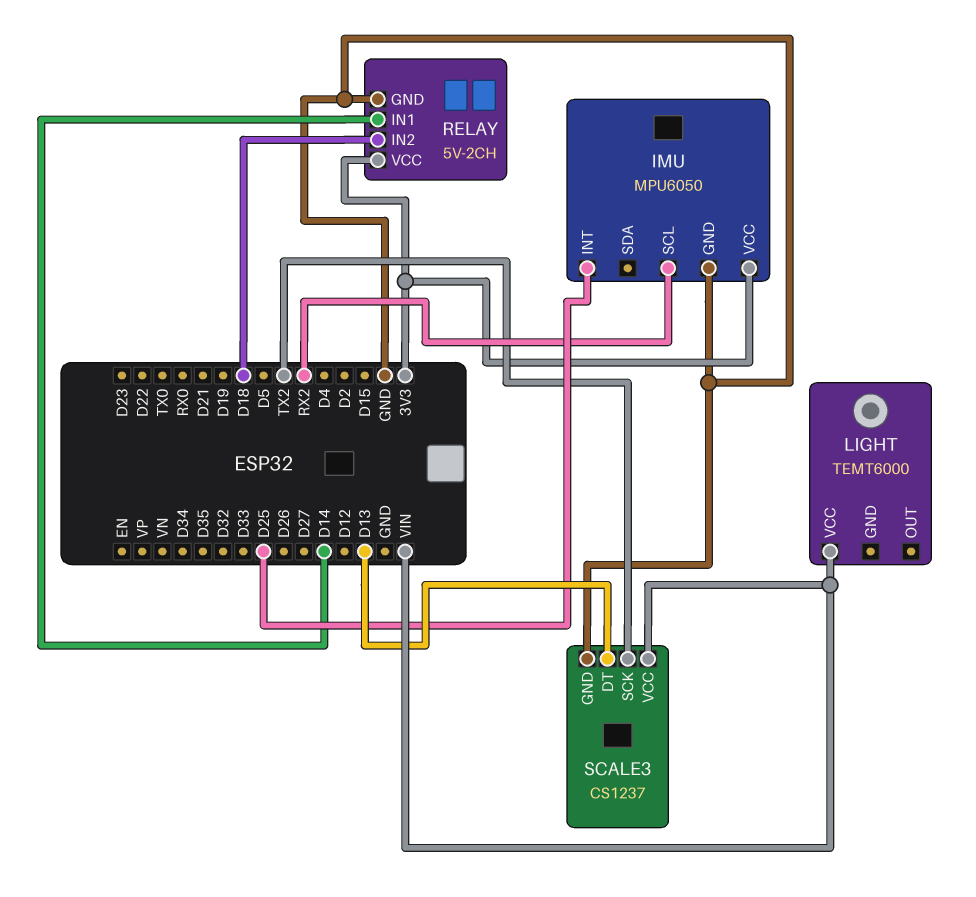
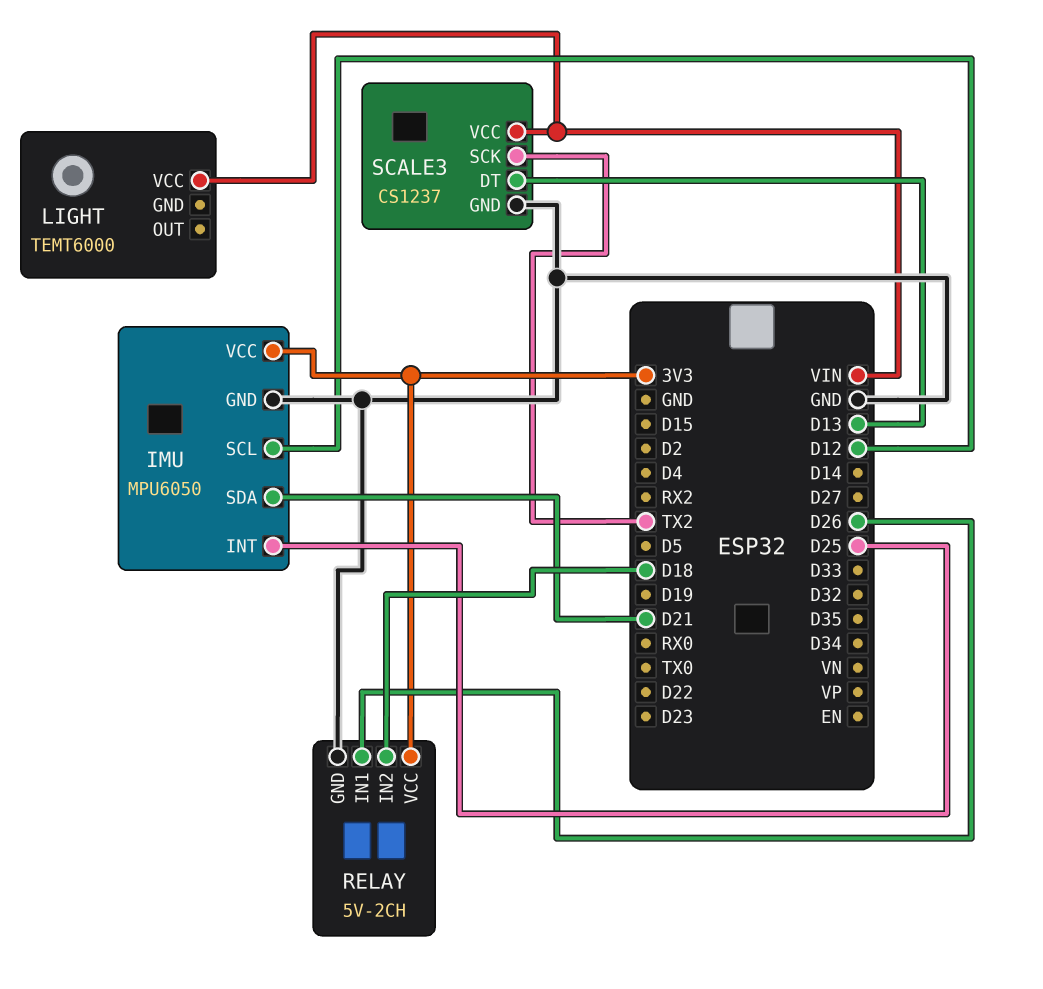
IMU pin SCL: RX2 -> D12
IMU pin SDA: none -> D21
RELAY pin IN1: D14 -> D26

